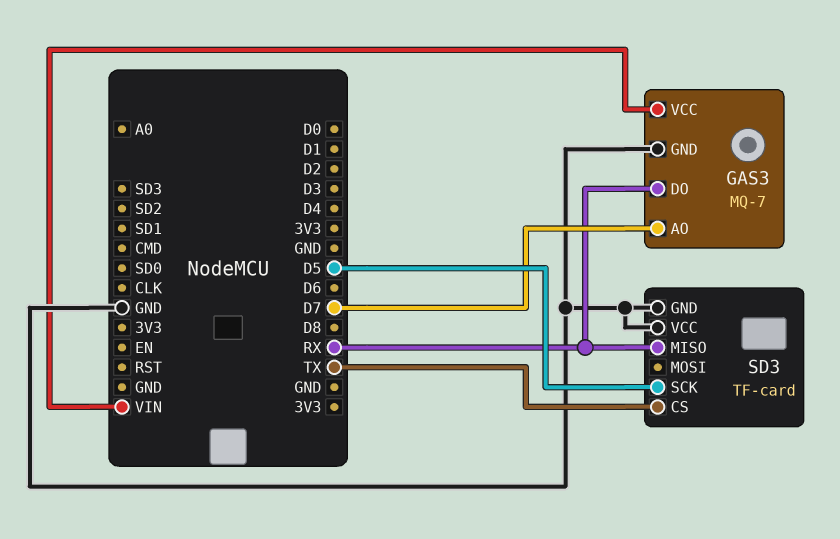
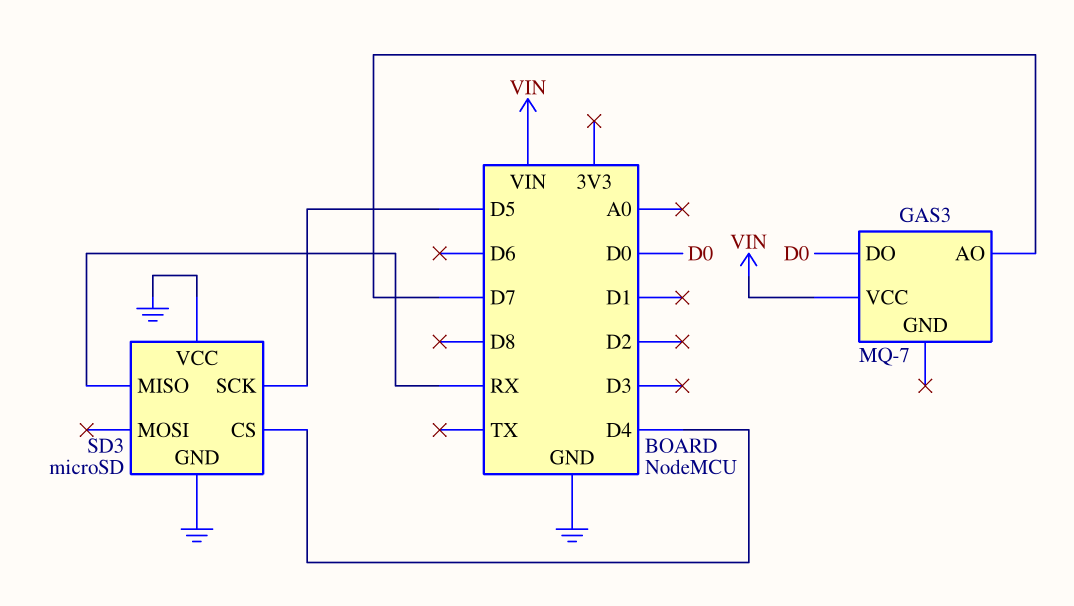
GAS3 pin DO: RX -> D0
GAS3 pin GND: GND -> none
SD3: TF-card -> microSD
SD3 pin CS: TX -> D4

